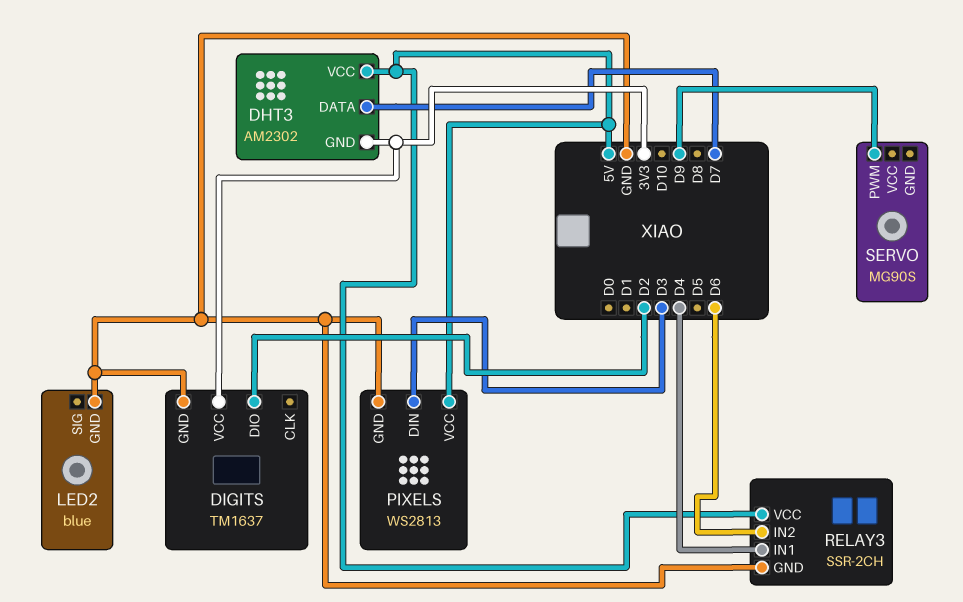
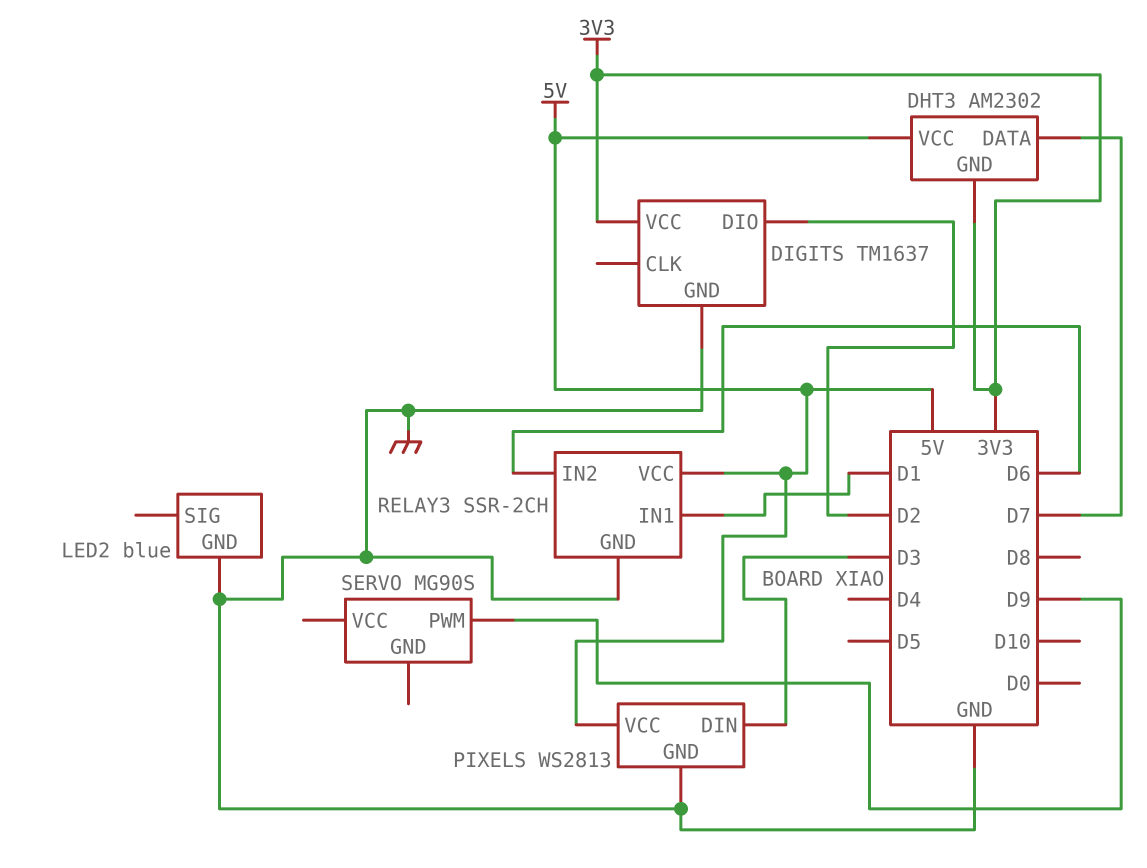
RELAY3 pin IN1: D4 -> D1

